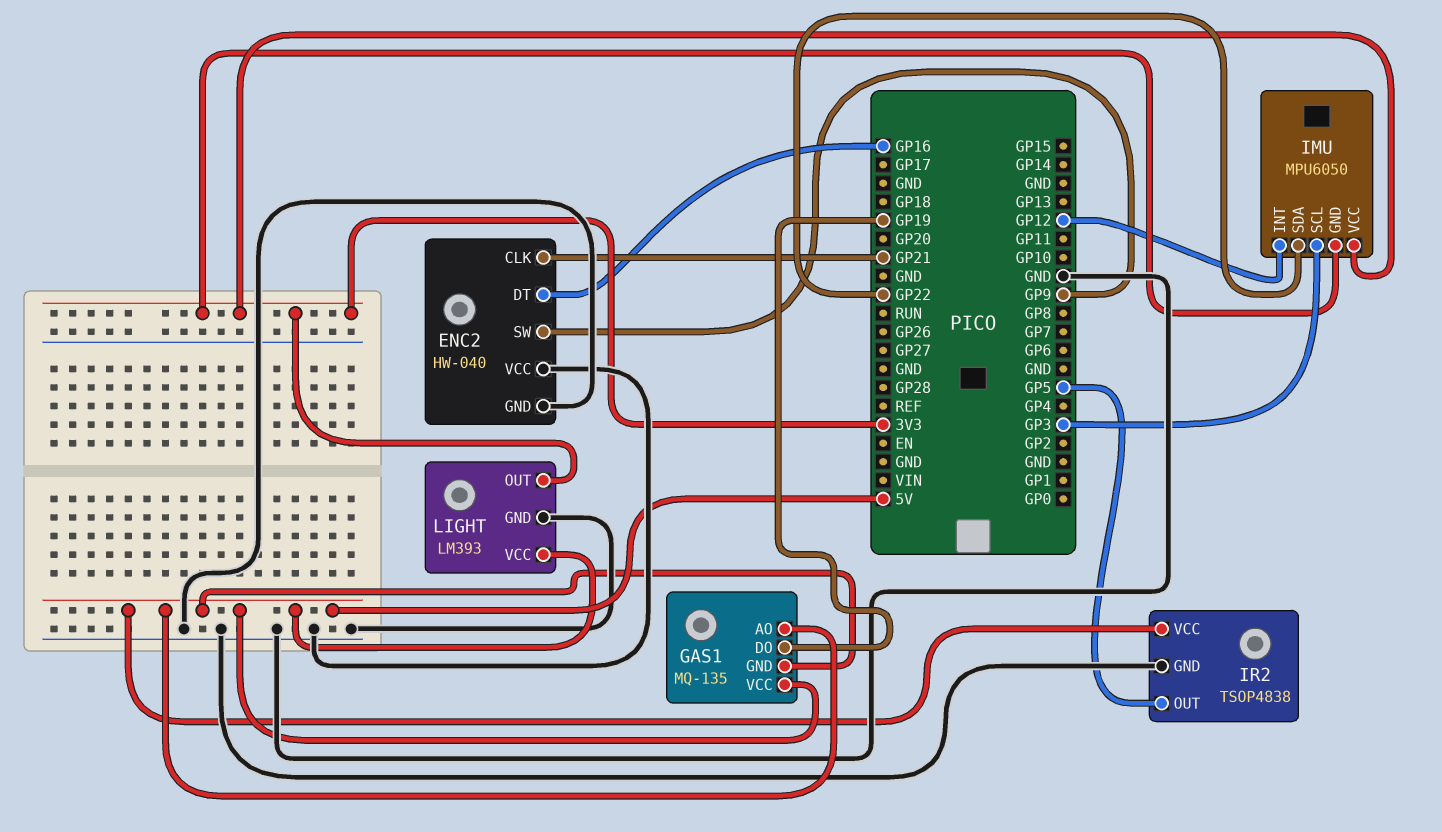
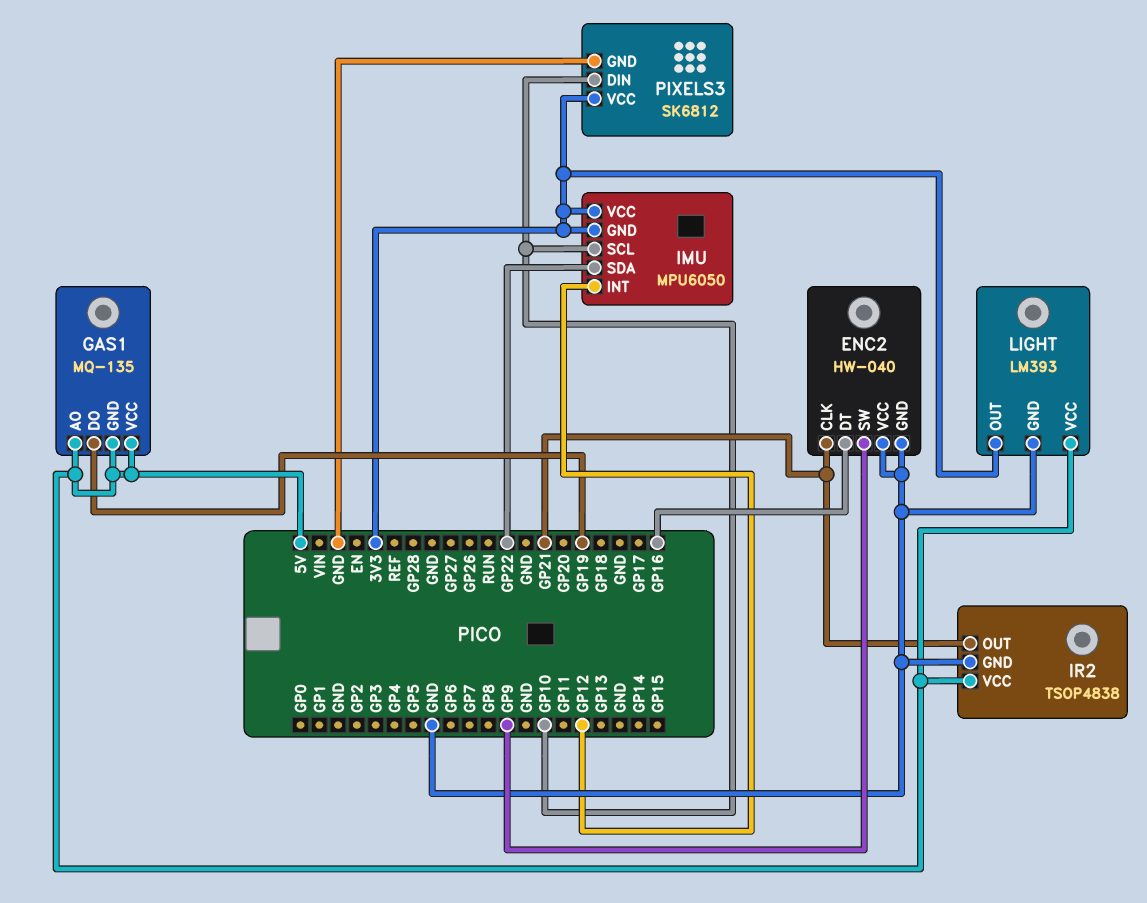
IMU pin SCL: GP3 -> GP10
IR2 pin OUT: GP5 -> GP21
PIXELS3: none -> SK6812
PIXELS3 pin DIN: none -> GP10
PIXELS3 pin GND: none -> GND
PIXELS3 pin VCC: none -> 3V3

